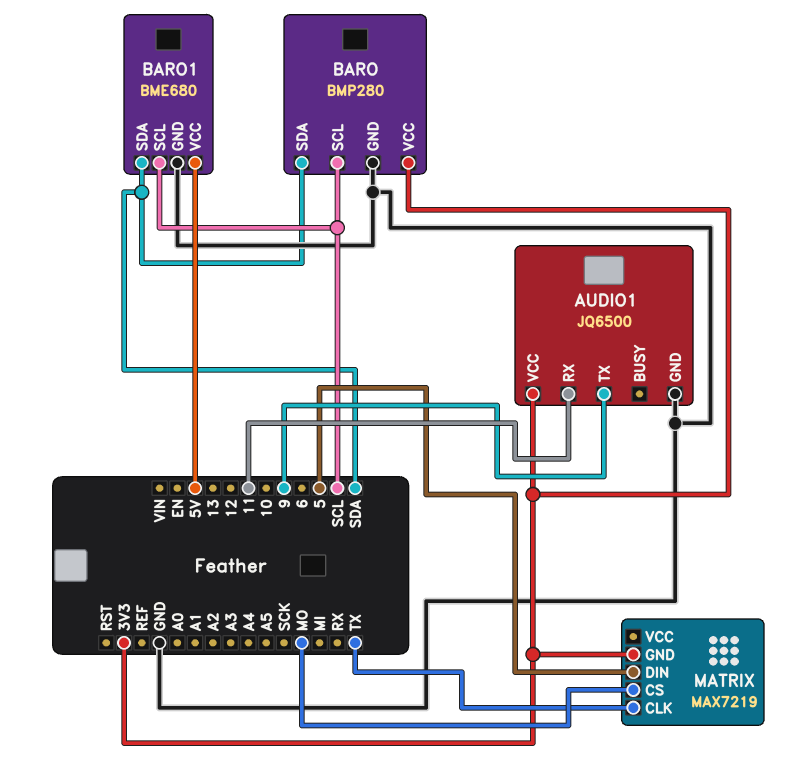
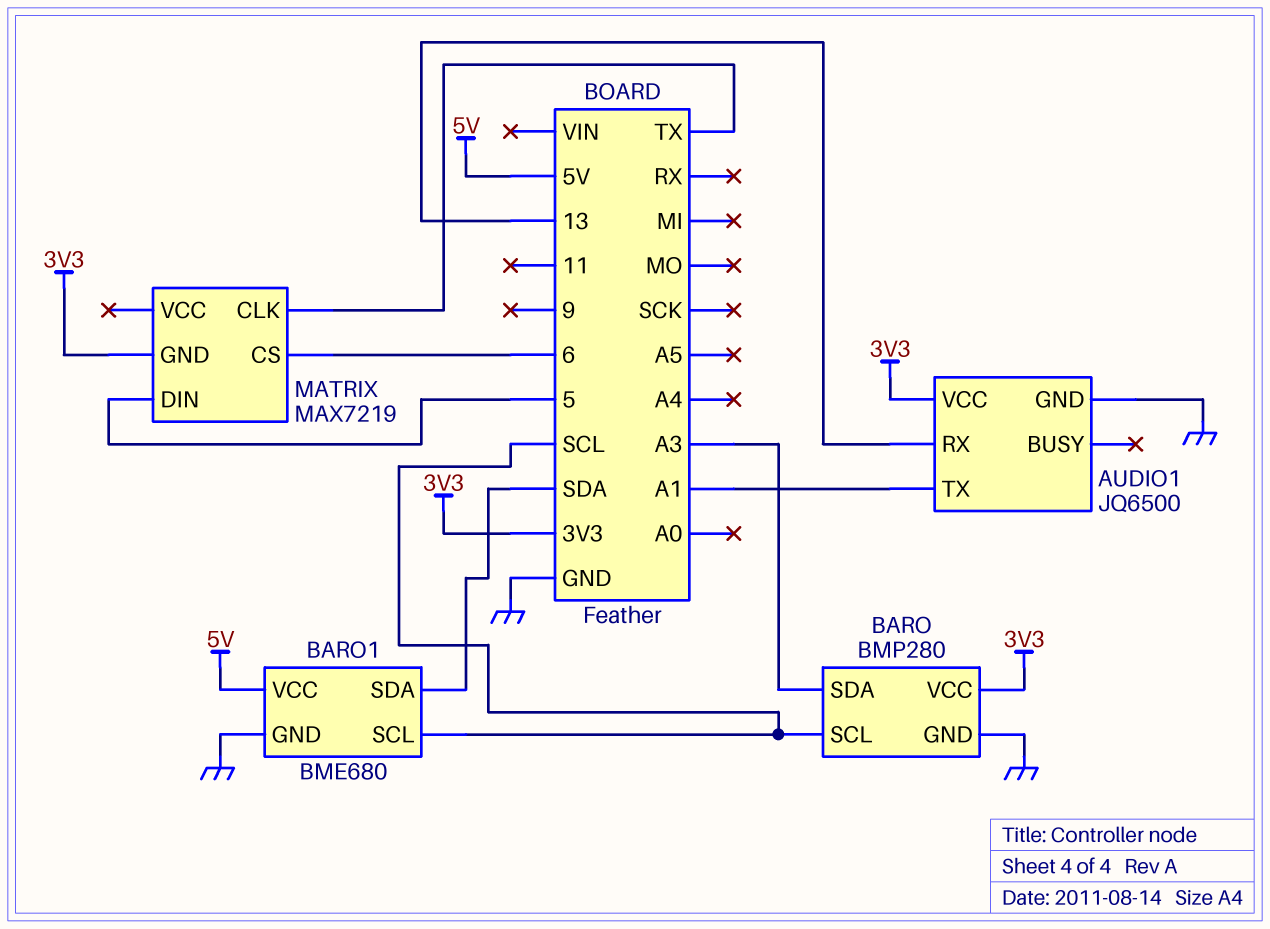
AUDIO1 pin RX: 11 -> 13
AUDIO1 pin TX: 9 -> A1
BARO pin SDA: SDA -> A3
MATRIX pin CS: MO -> 6

